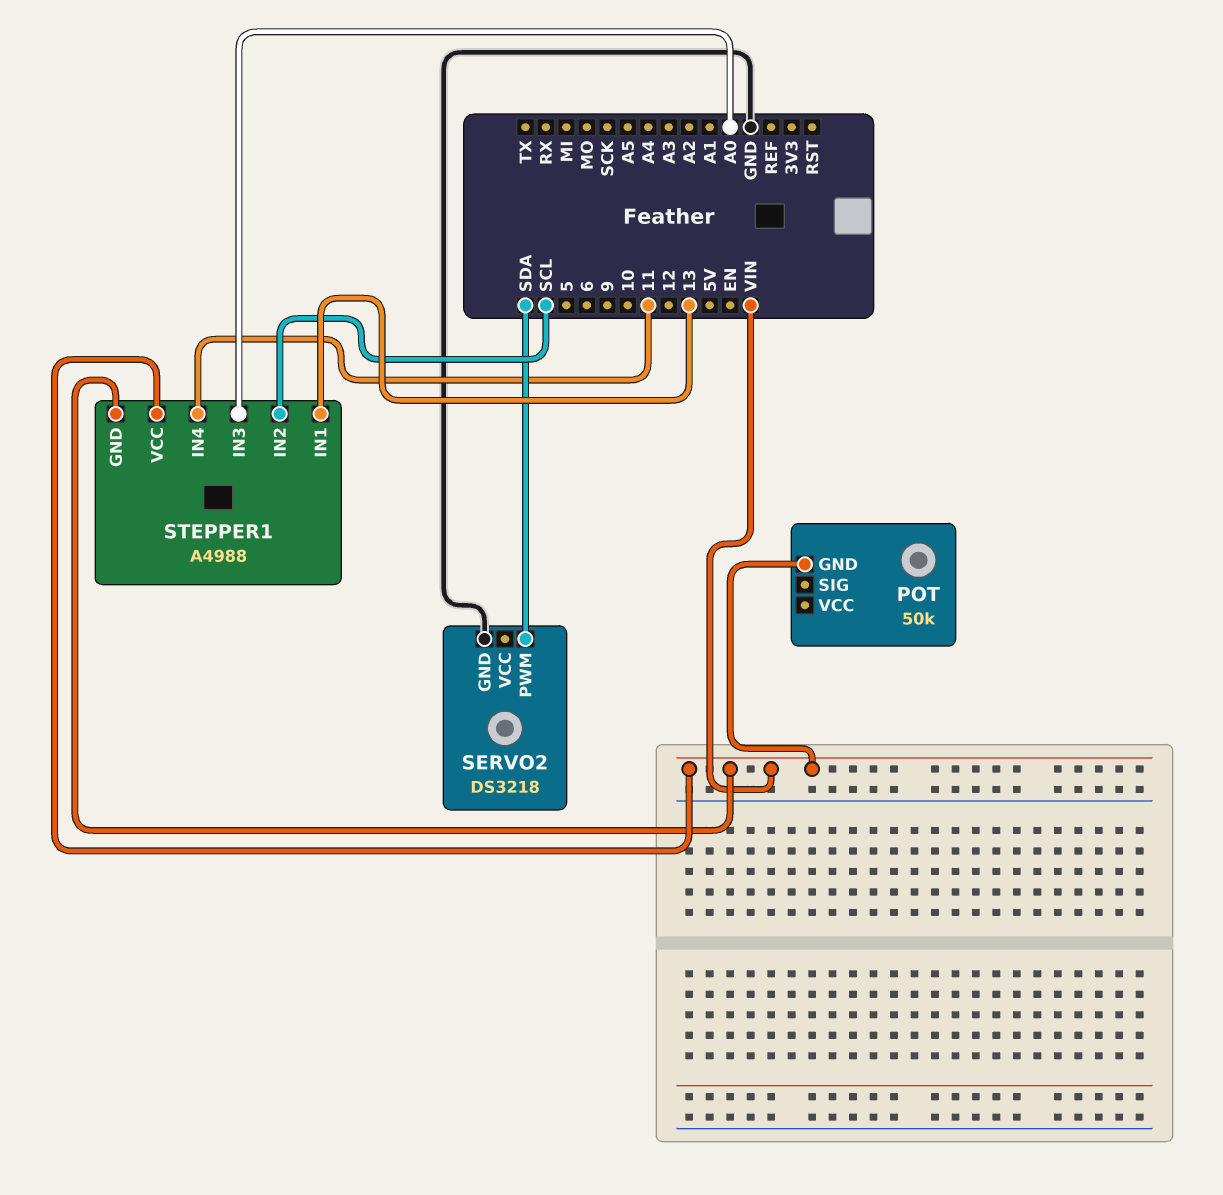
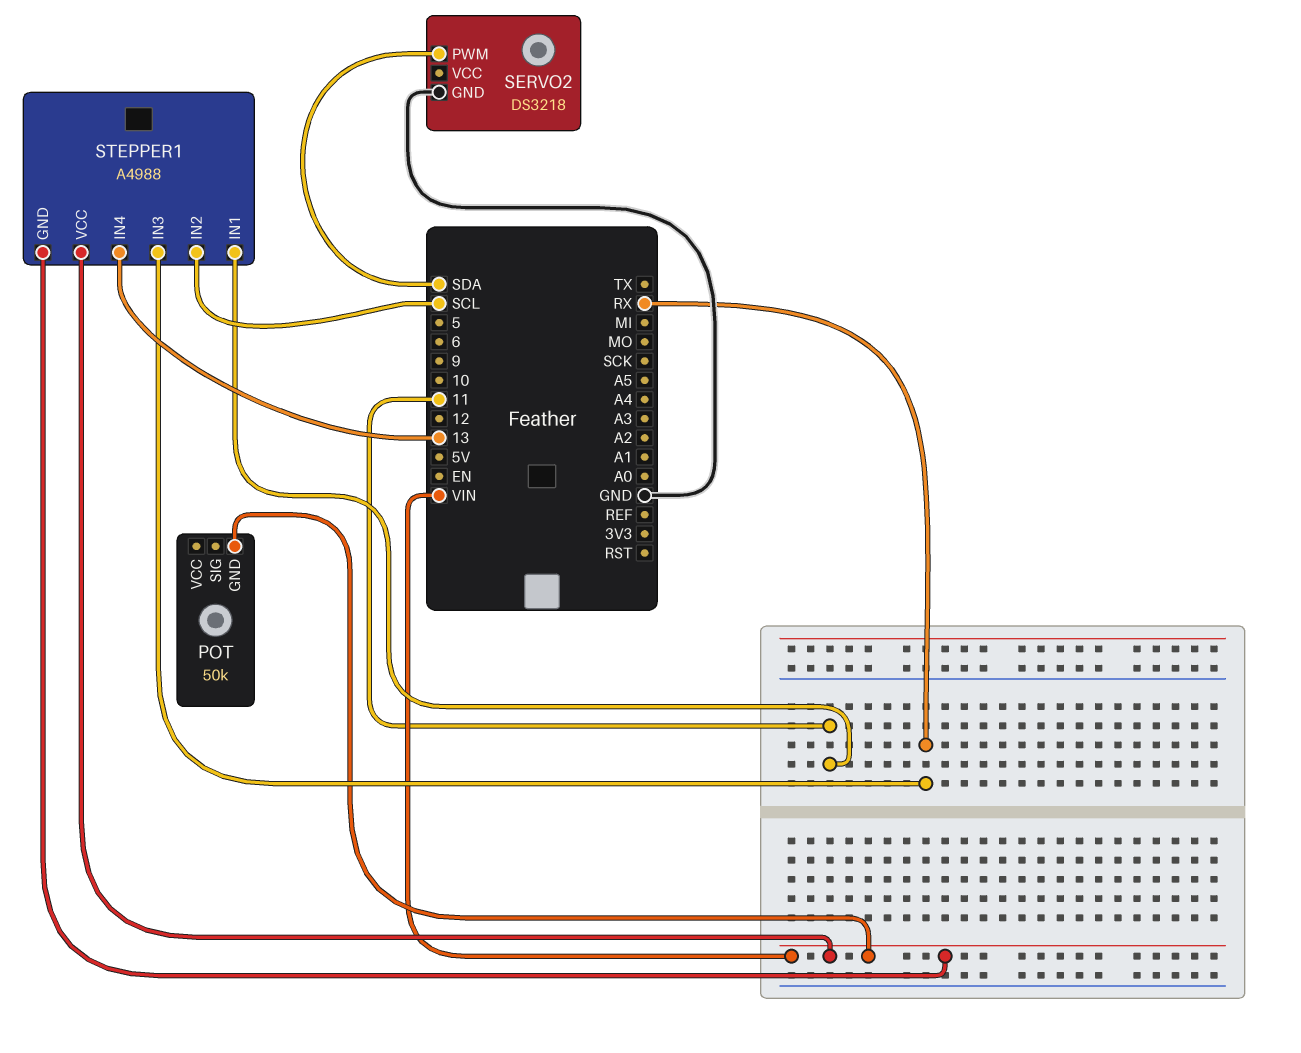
STEPPER1 pin IN1: 13 -> 11
STEPPER1 pin IN3: A0 -> RX
STEPPER1 pin IN4: 11 -> 13

